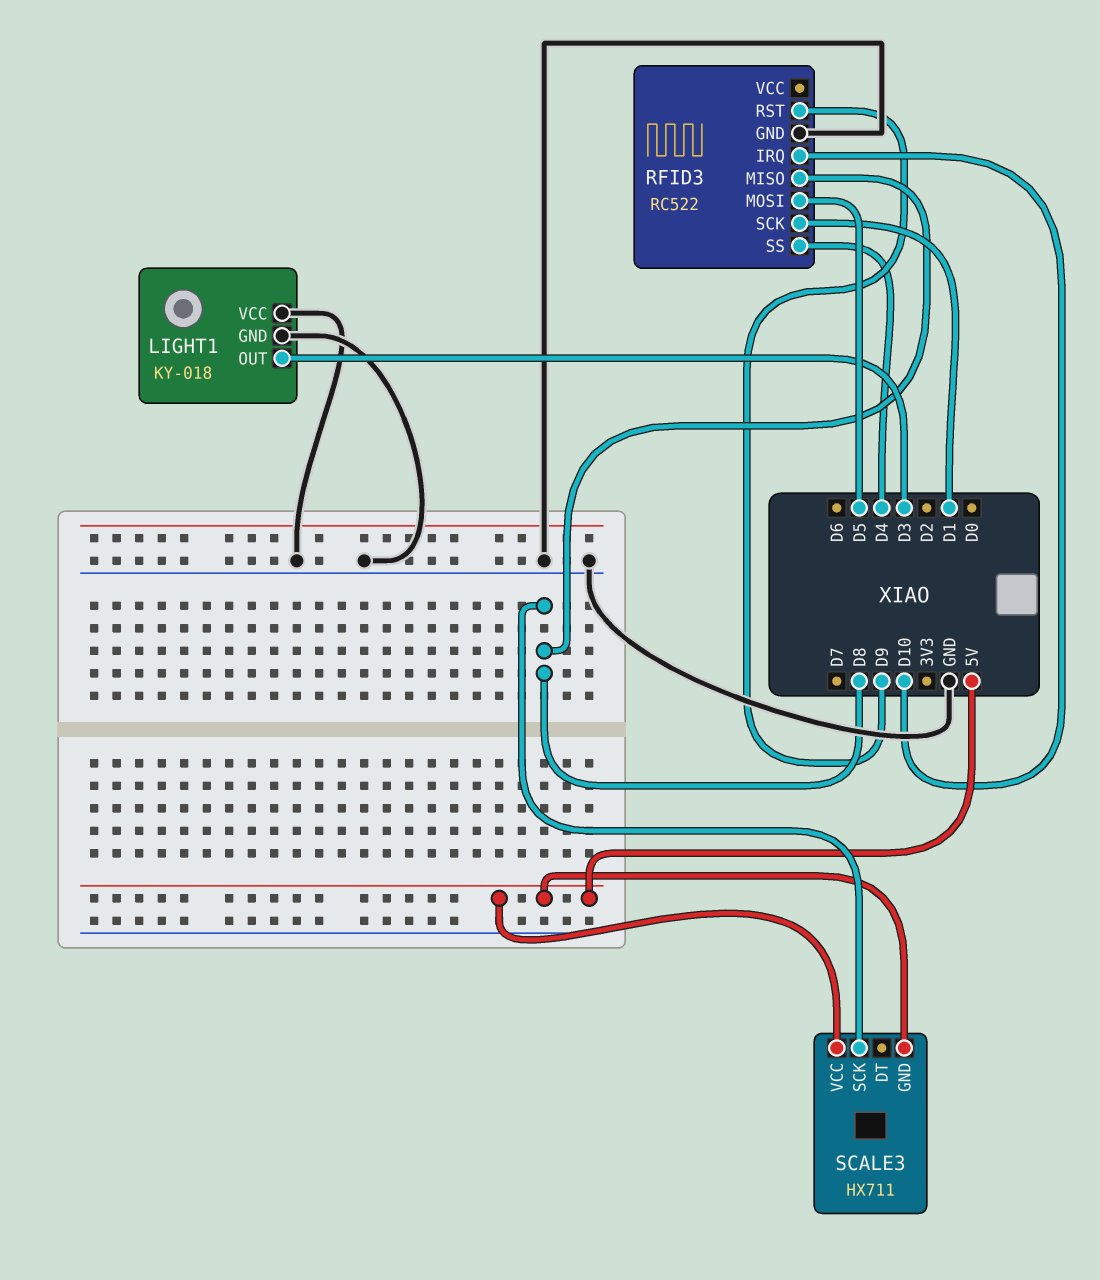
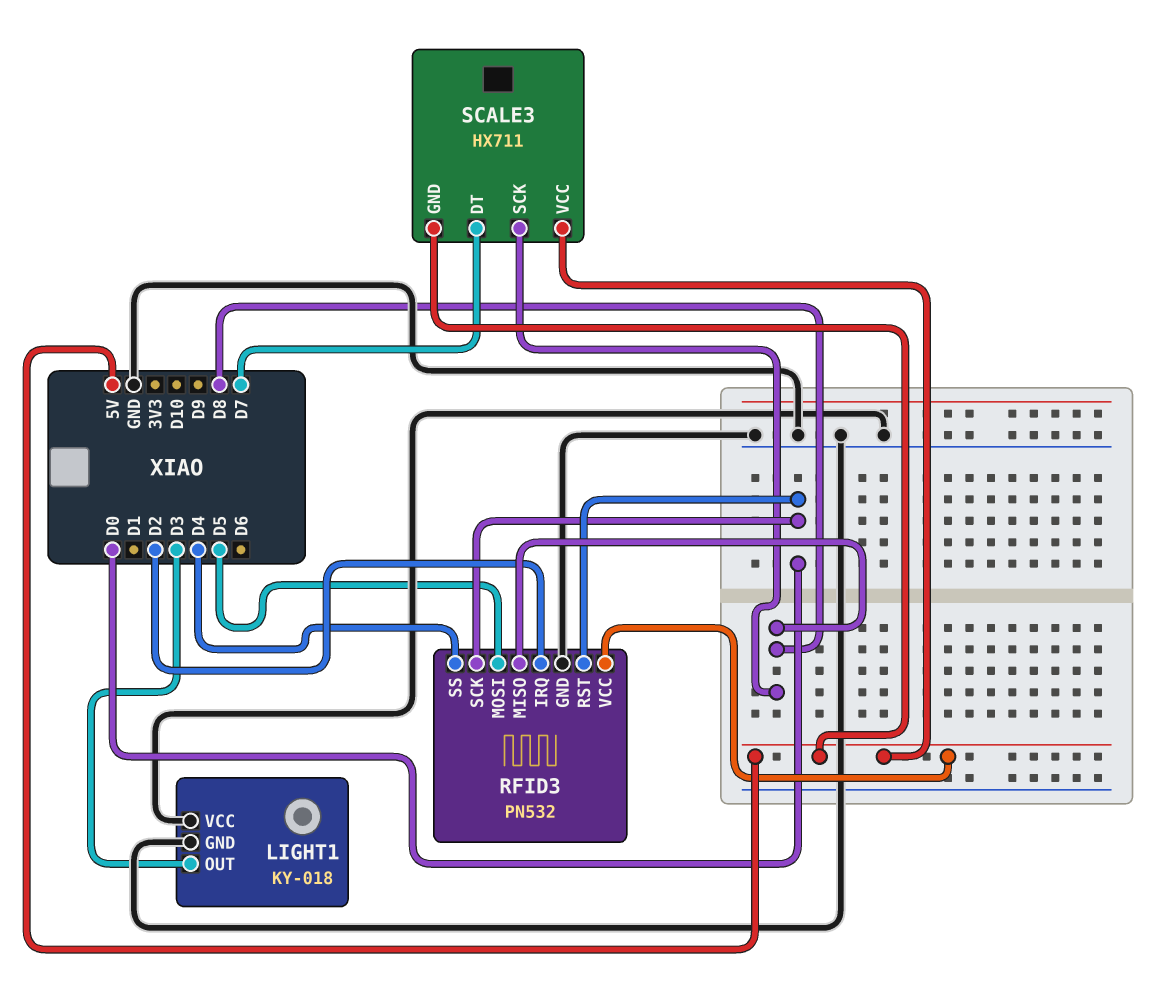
RFID3: RC522 -> PN532
RFID3 pin IRQ: D10 -> D2
RFID3 pin RST: D9 -> D0
RFID3 pin SCK: D1 -> D0
RFID3 pin VCC: none -> 5V
SCALE3 pin DT: none -> D7

